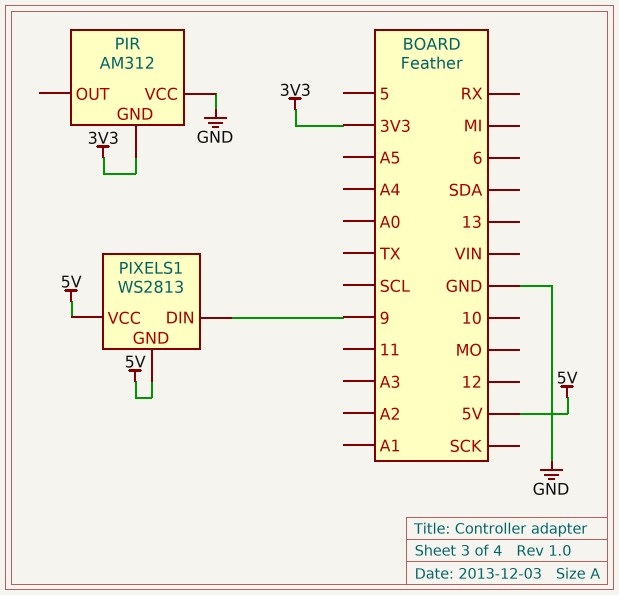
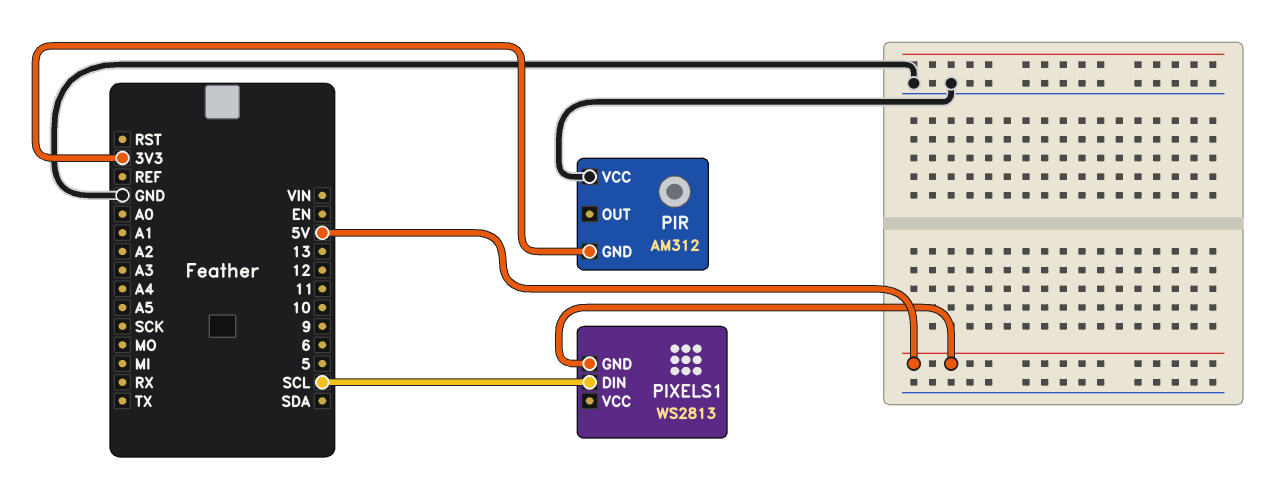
PIXELS1 pin DIN: 9 -> SCL
PIXELS1 pin VCC: 5V -> none

